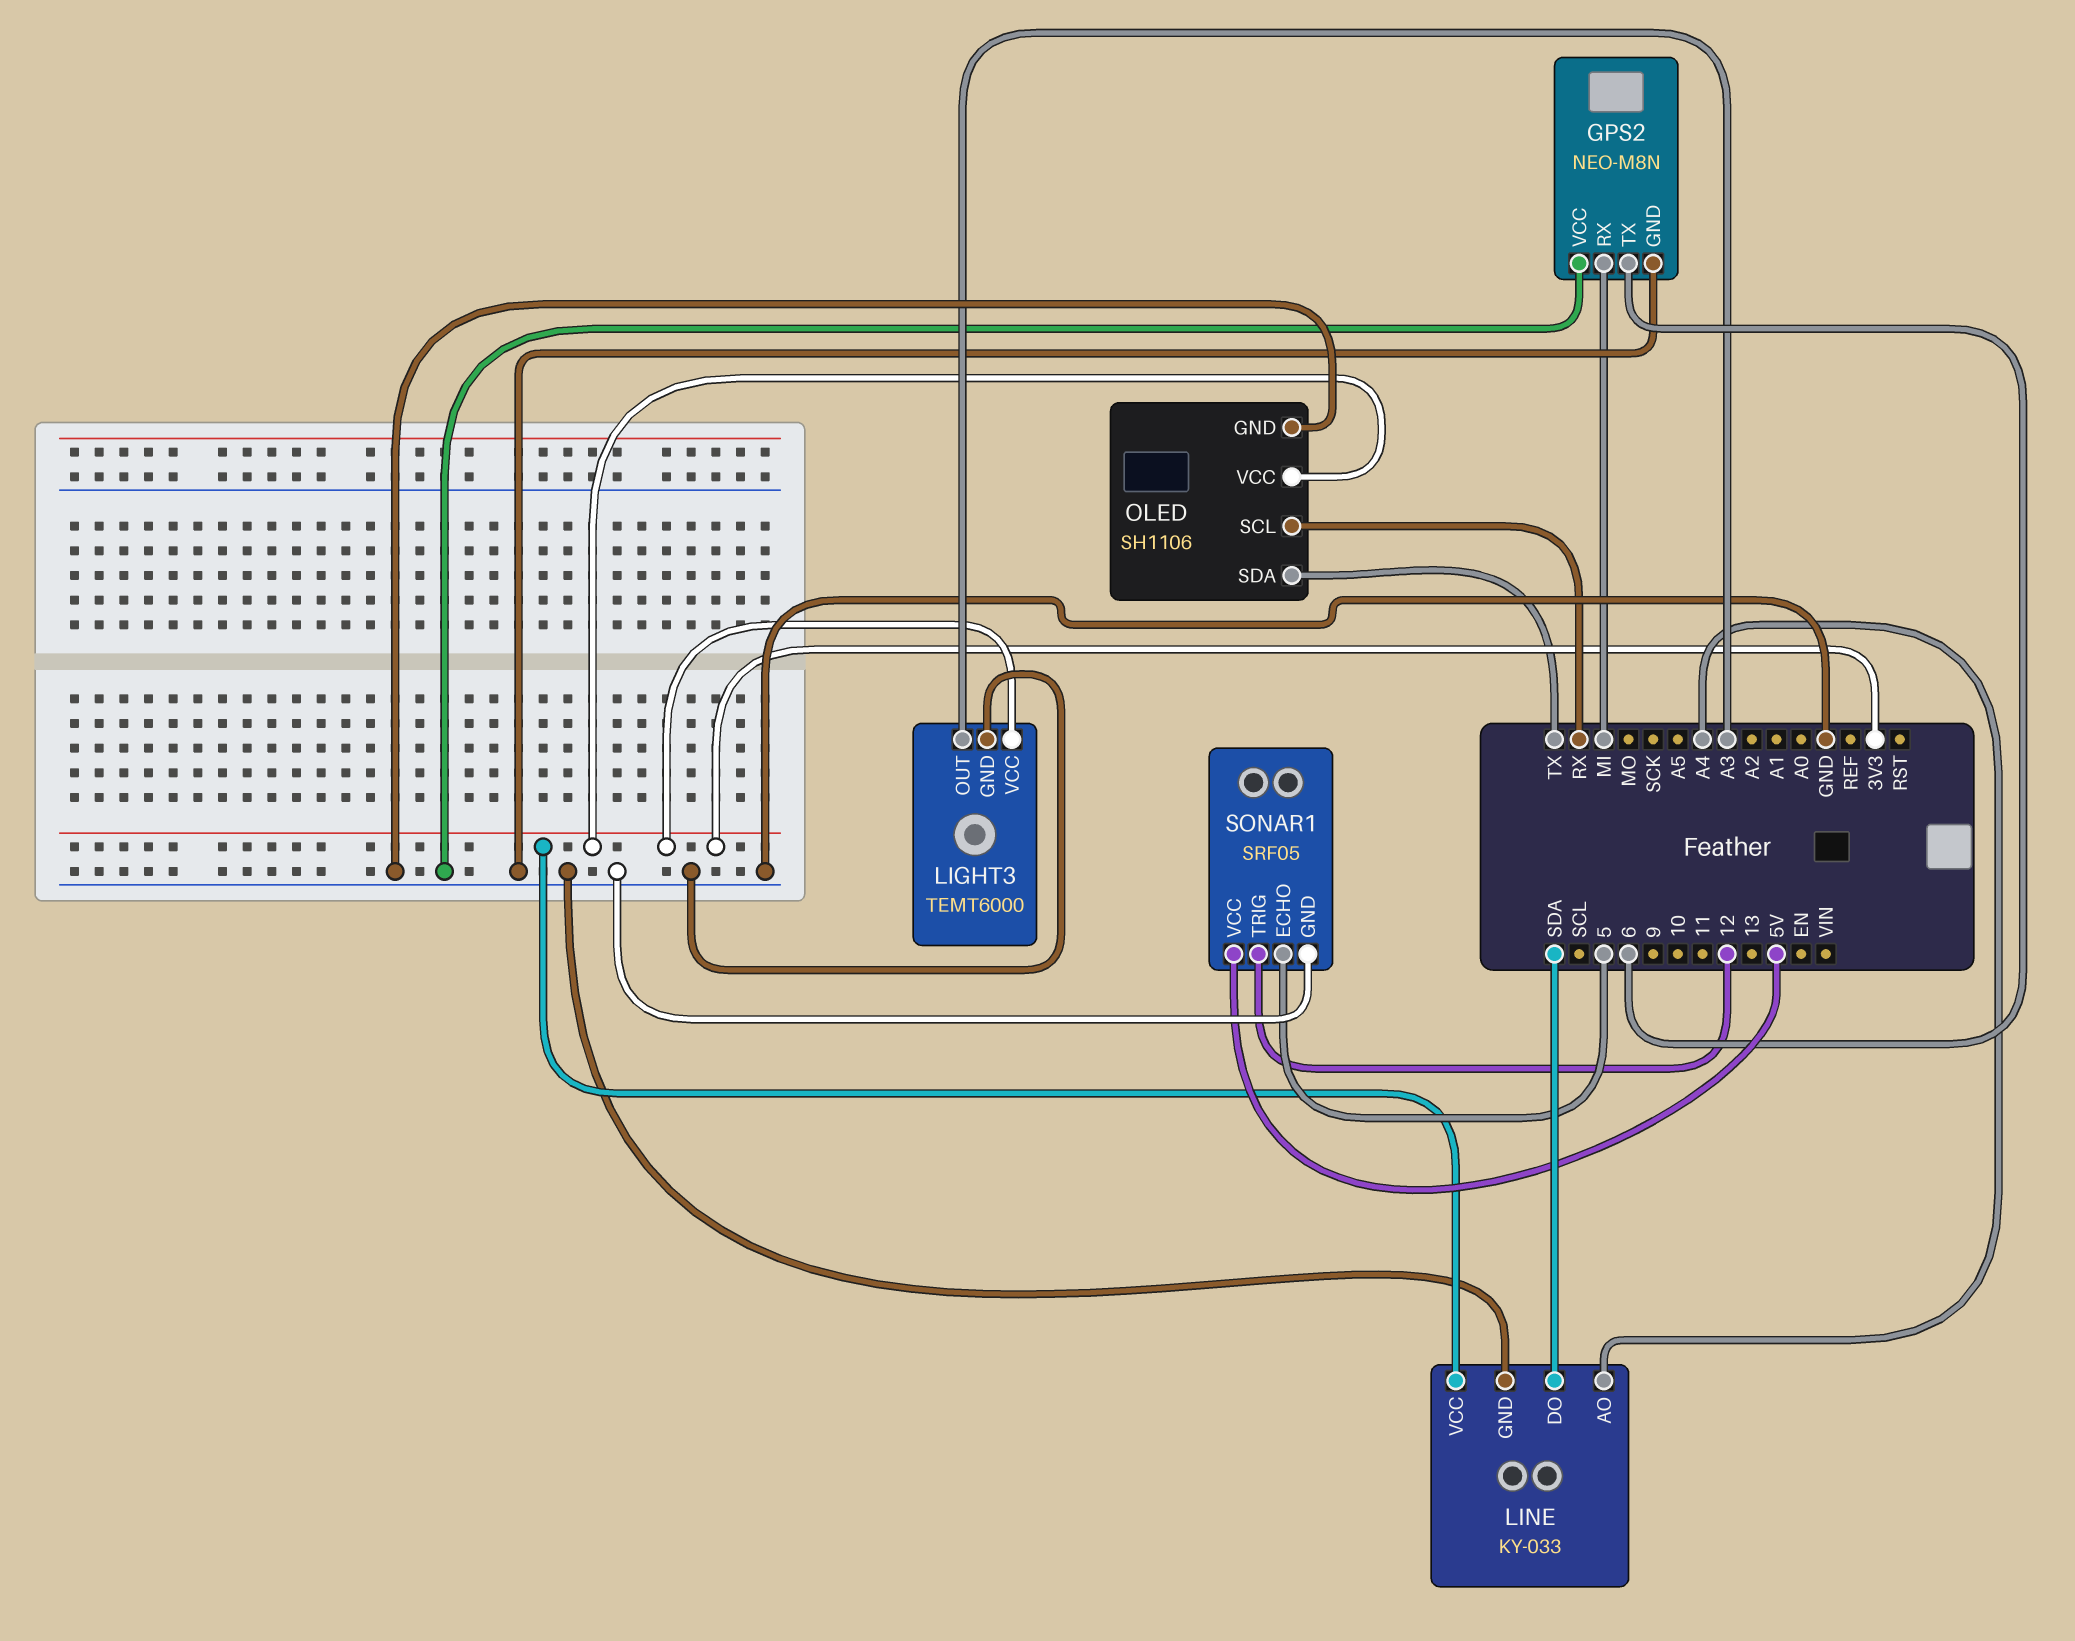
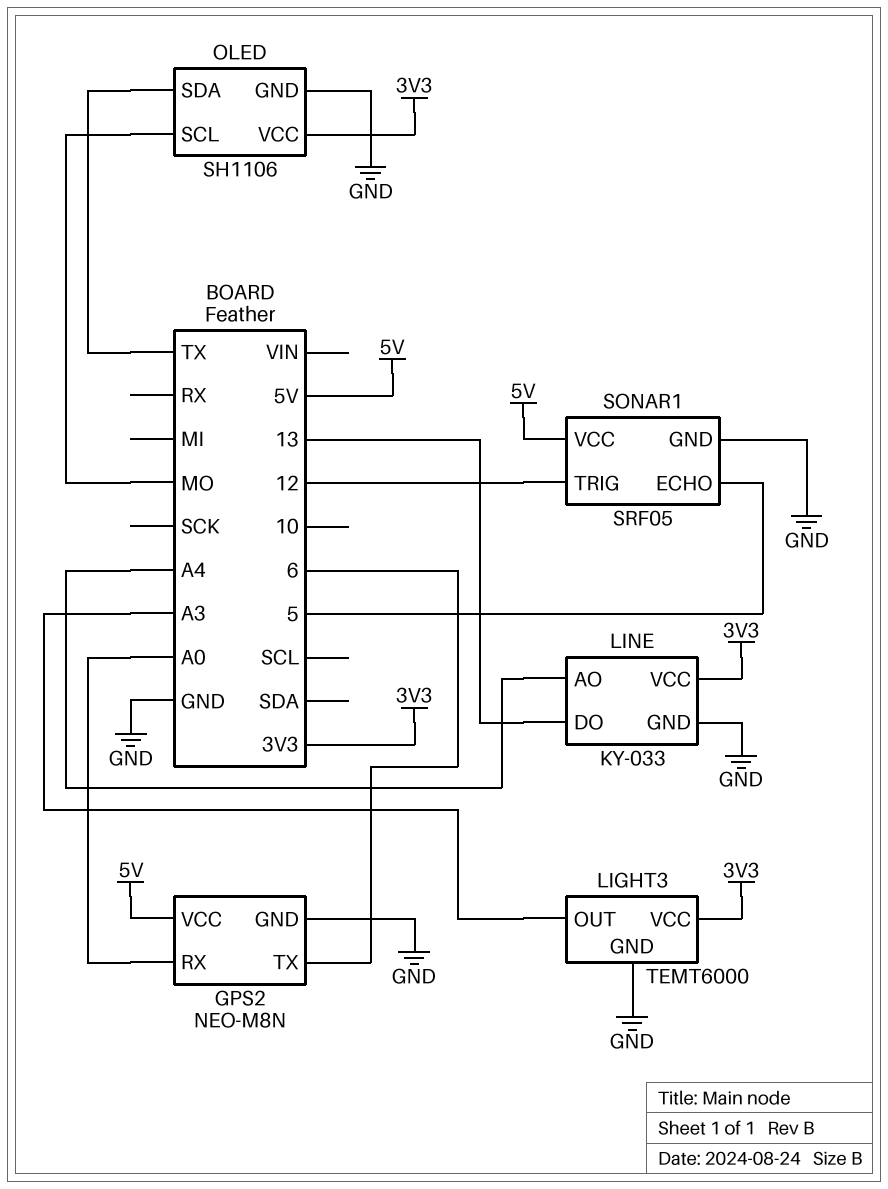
GPS2 pin RX: MI -> A0
GPS2 pin VCC: GND -> 5V
LINE pin DO: SDA -> 13
OLED pin SCL: RX -> MO

